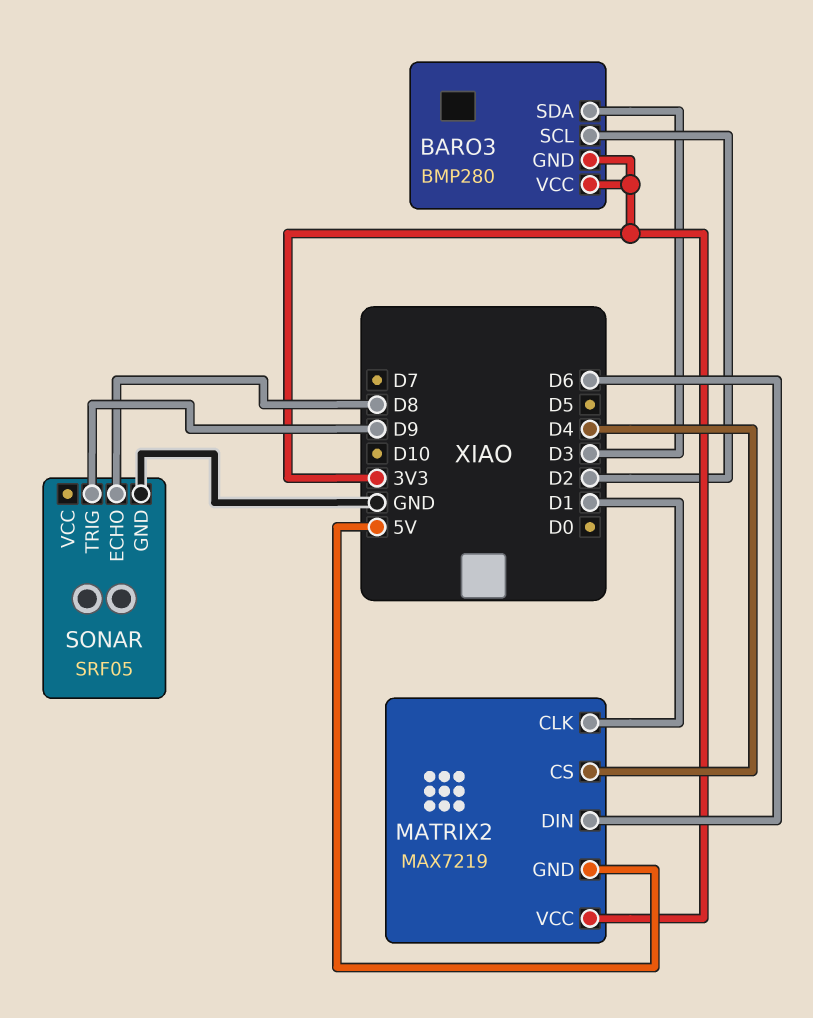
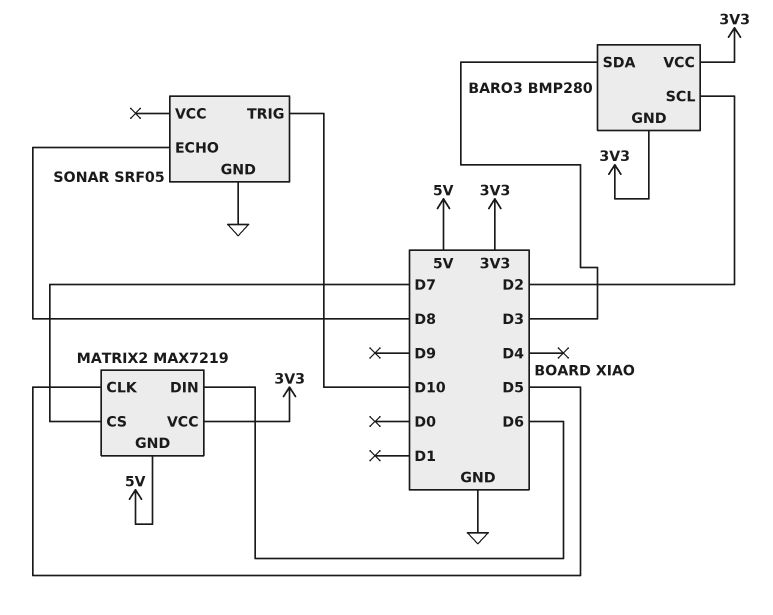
MATRIX2 pin CLK: D1 -> D5
MATRIX2 pin CS: D4 -> D7
SONAR pin TRIG: D9 -> D10

